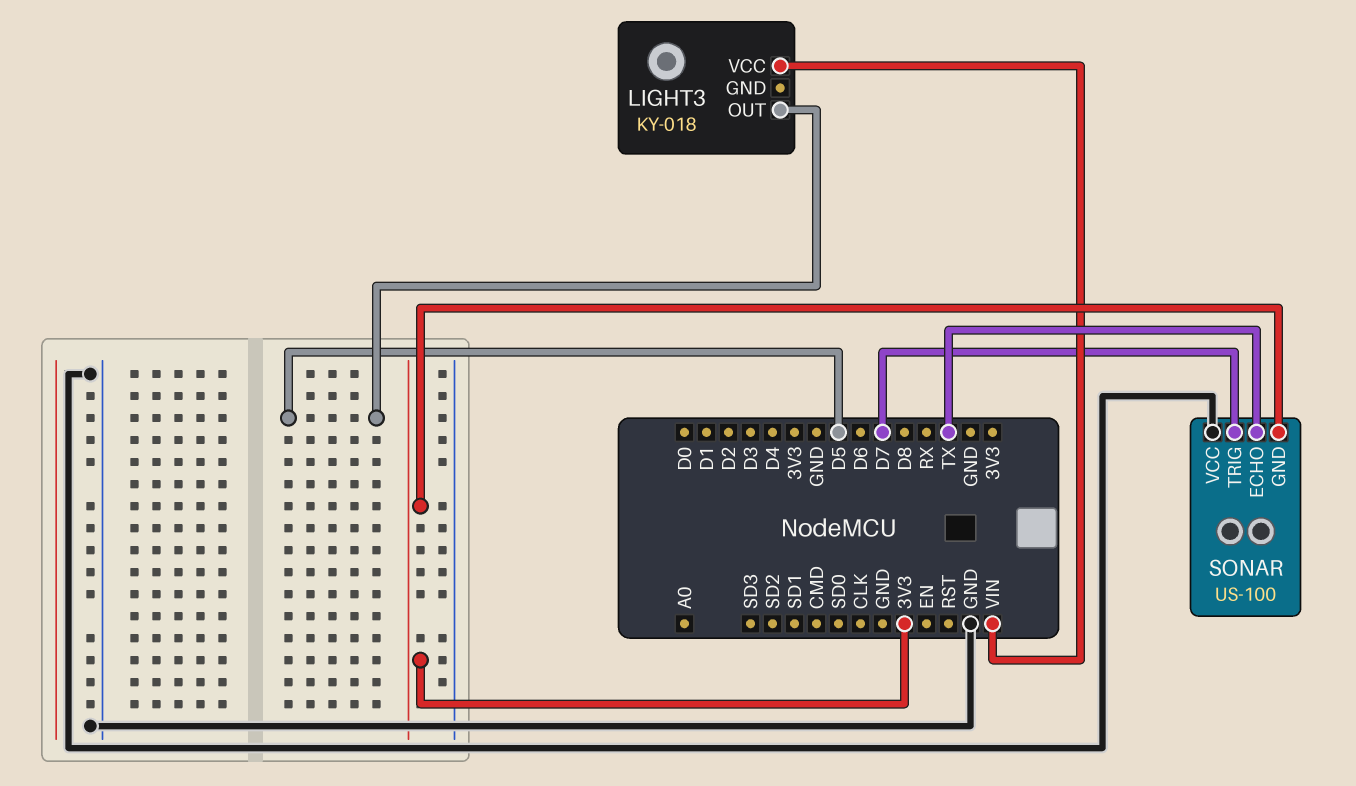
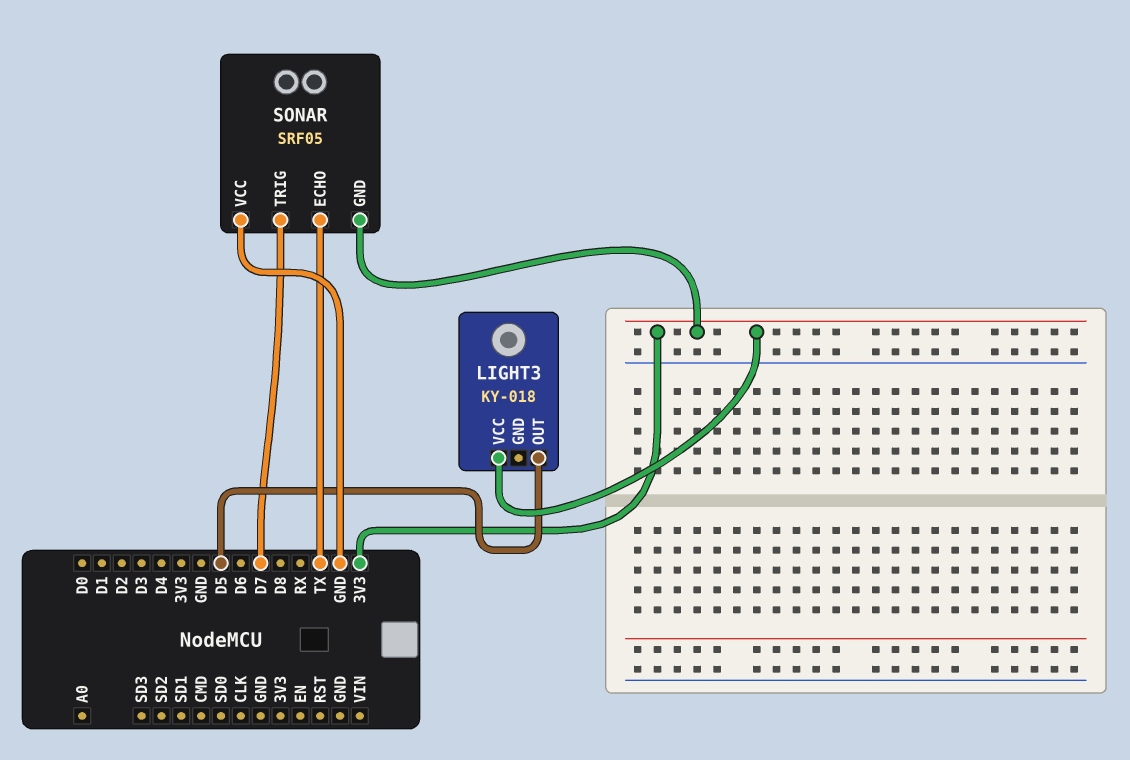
LIGHT3 pin VCC: VIN -> 3V3
SONAR: US-100 -> SRF05

